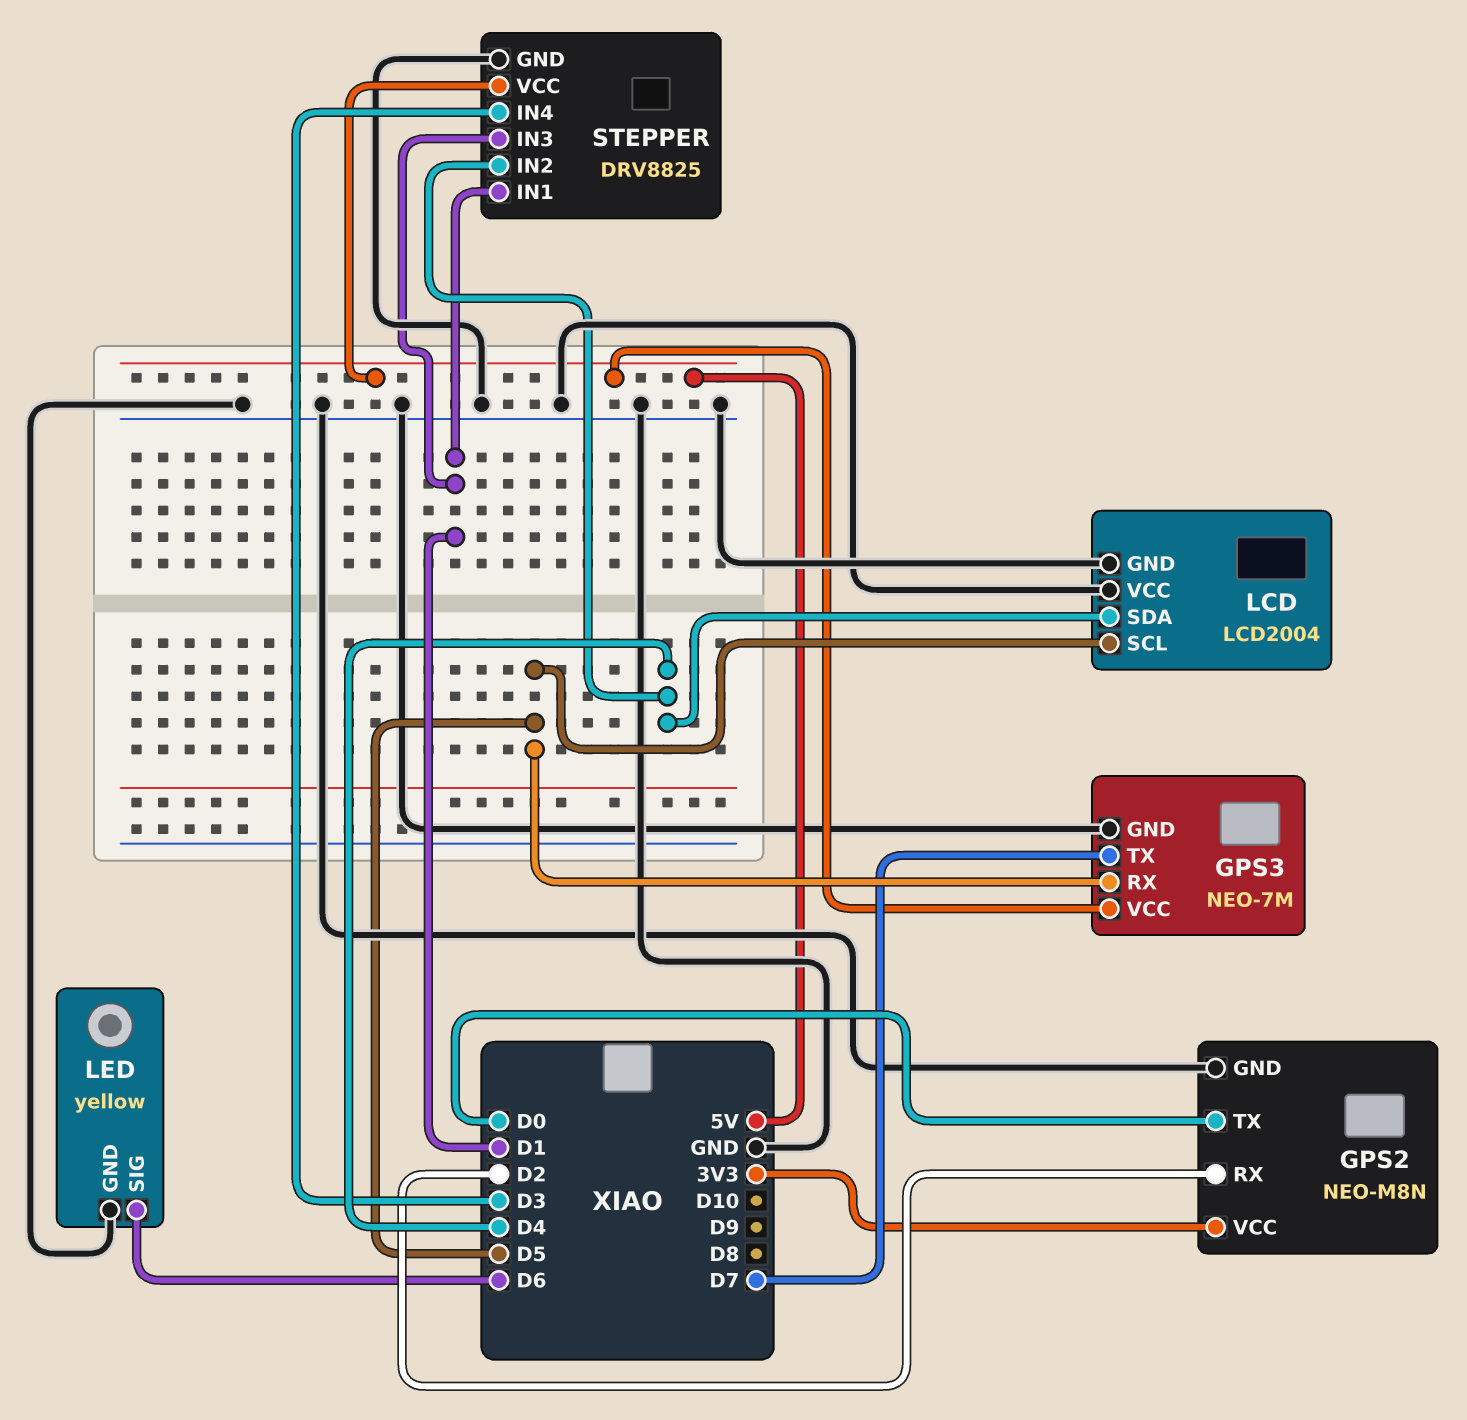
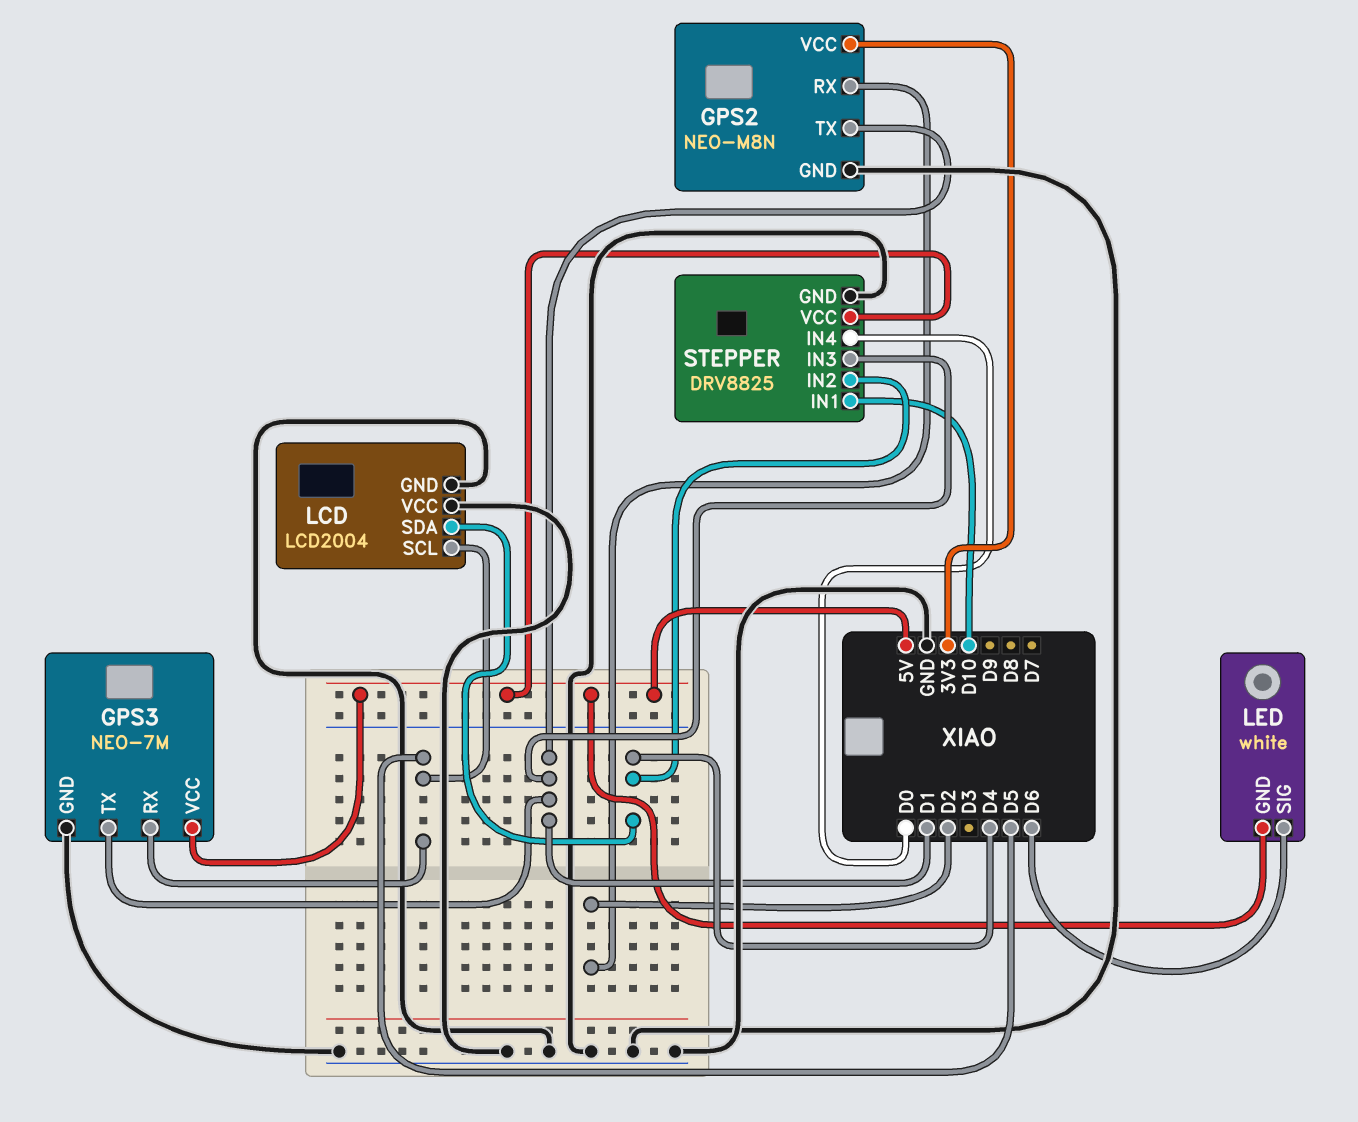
GPS2 pin TX: D0 -> D1
GPS3 pin TX: D7 -> D1
LED: yellow -> white
LED pin GND: GND -> 5V
STEPPER pin IN1: D1 -> D10
STEPPER pin IN4: D3 -> D0

